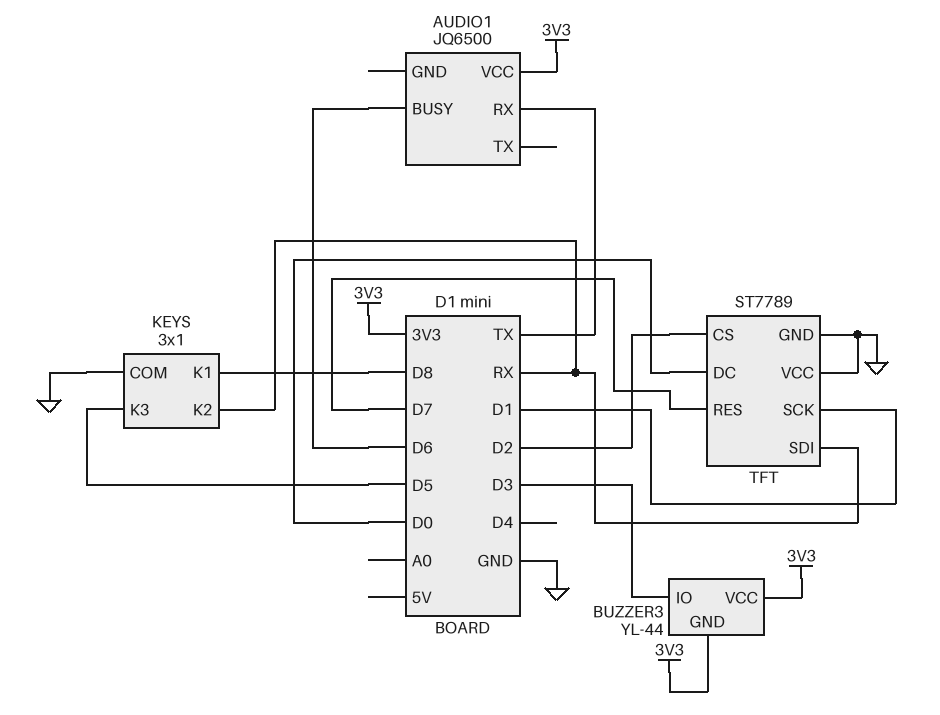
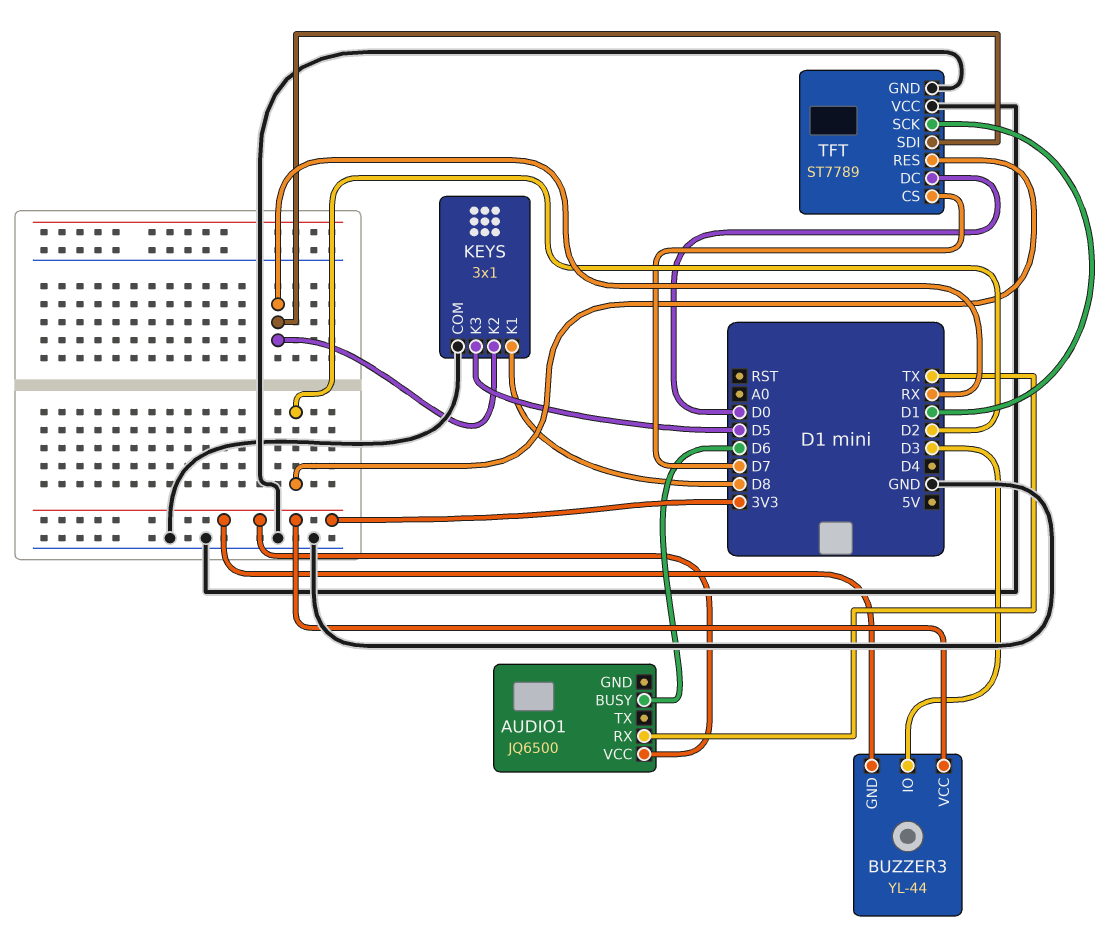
TFT pin CS: D2 -> D7
TFT pin RES: D7 -> D2

